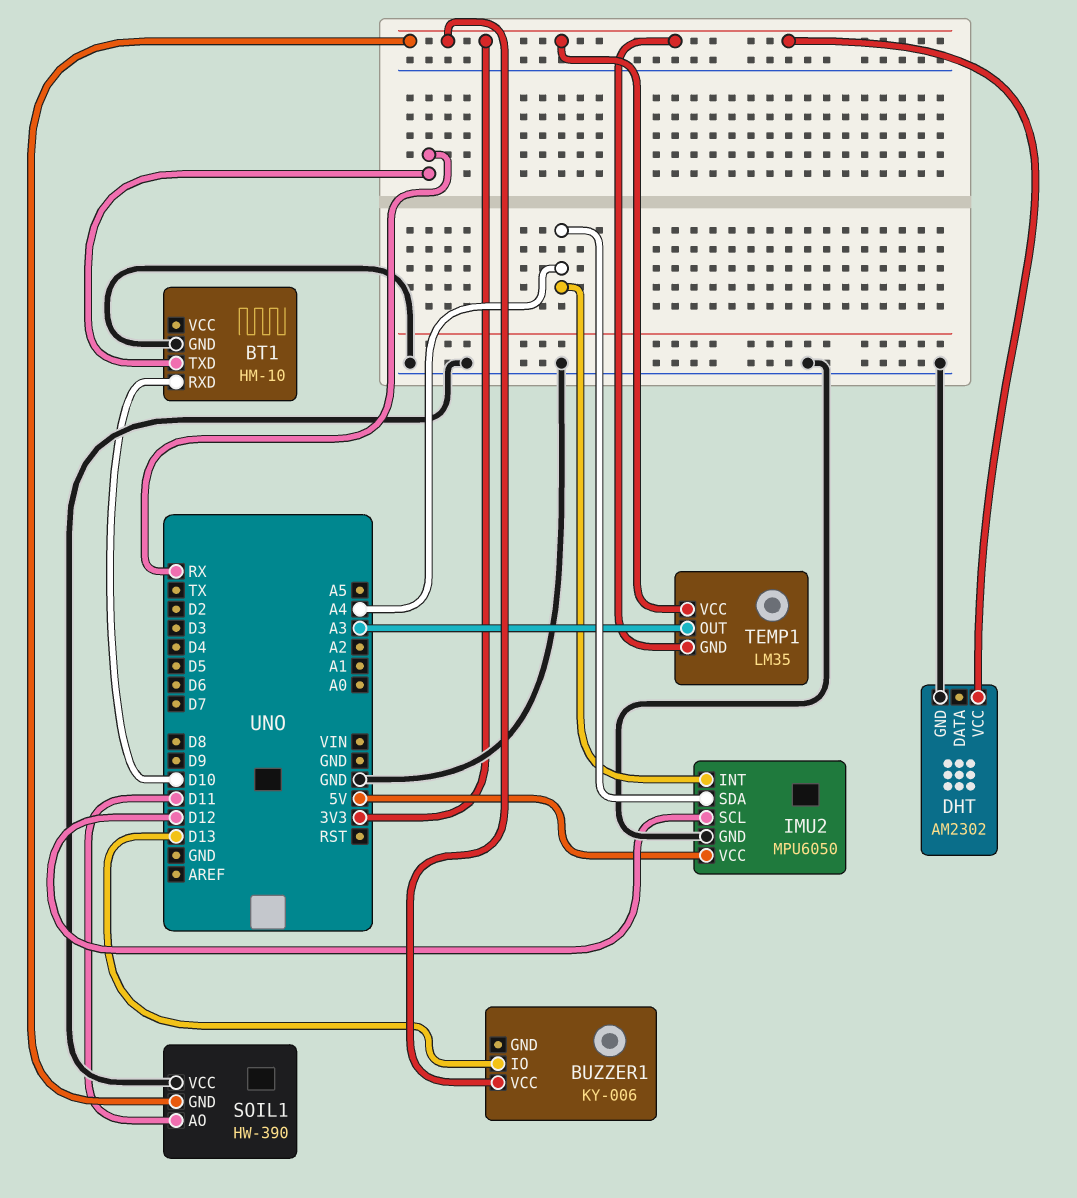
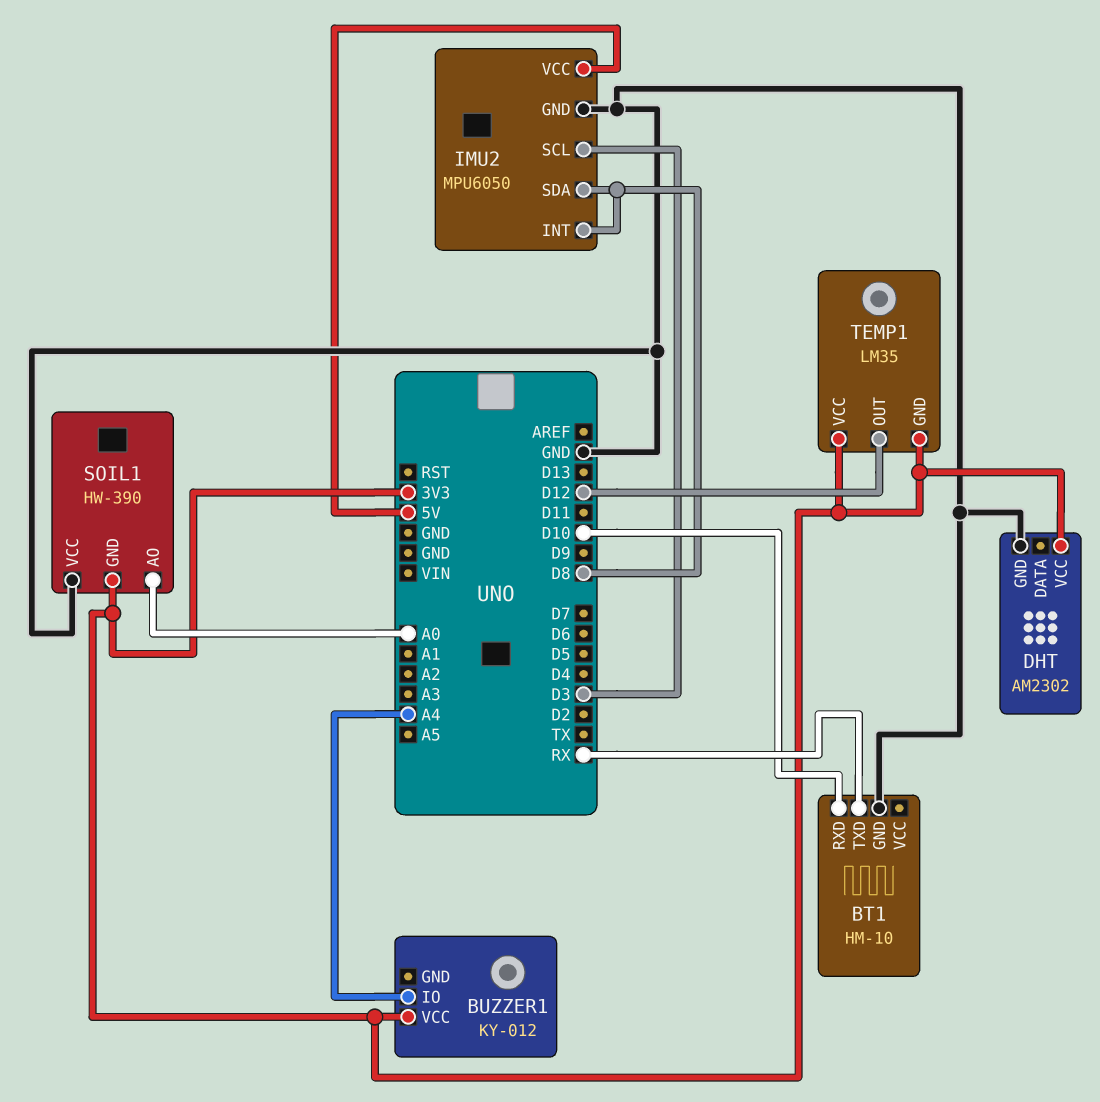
BUZZER1: KY-006 -> KY-012
BUZZER1 pin IO: D13 -> A4
IMU2 pin INT: A4 -> D8
IMU2 pin SCL: D12 -> D3
IMU2 pin SDA: A4 -> D8
SOIL1 pin AO: D11 -> A0
TEMP1 pin OUT: A3 -> D12

